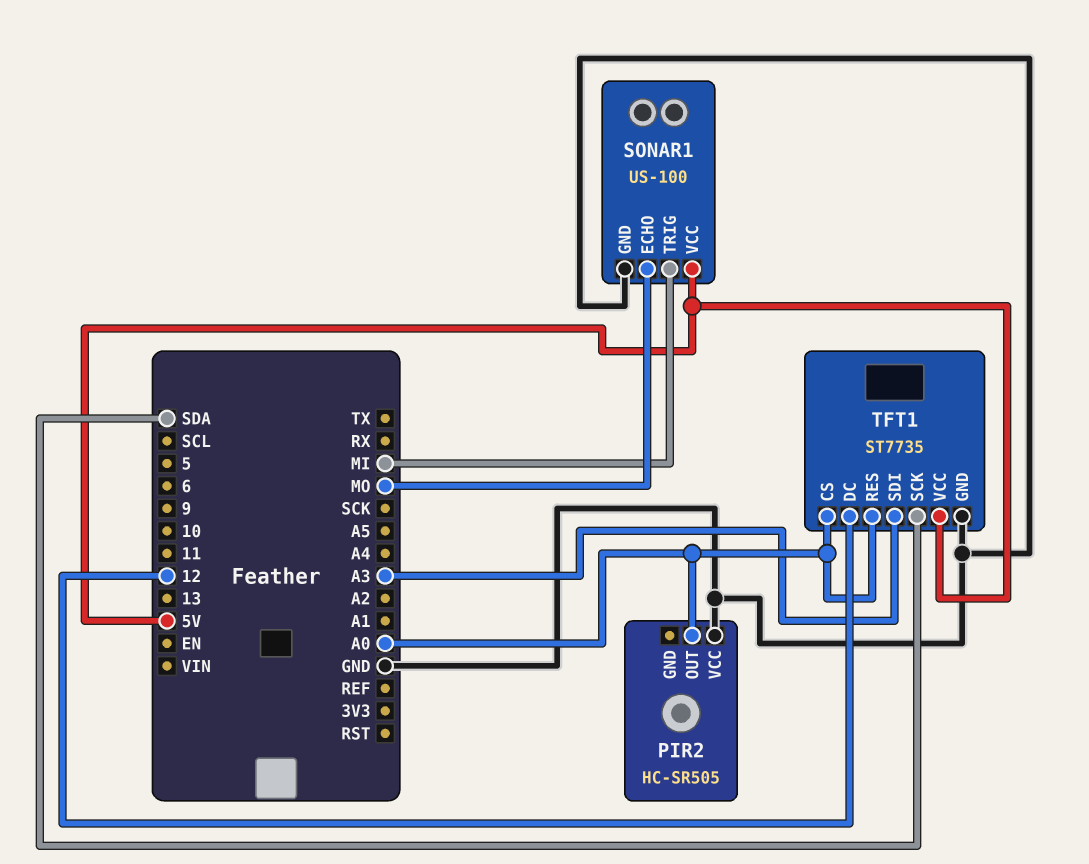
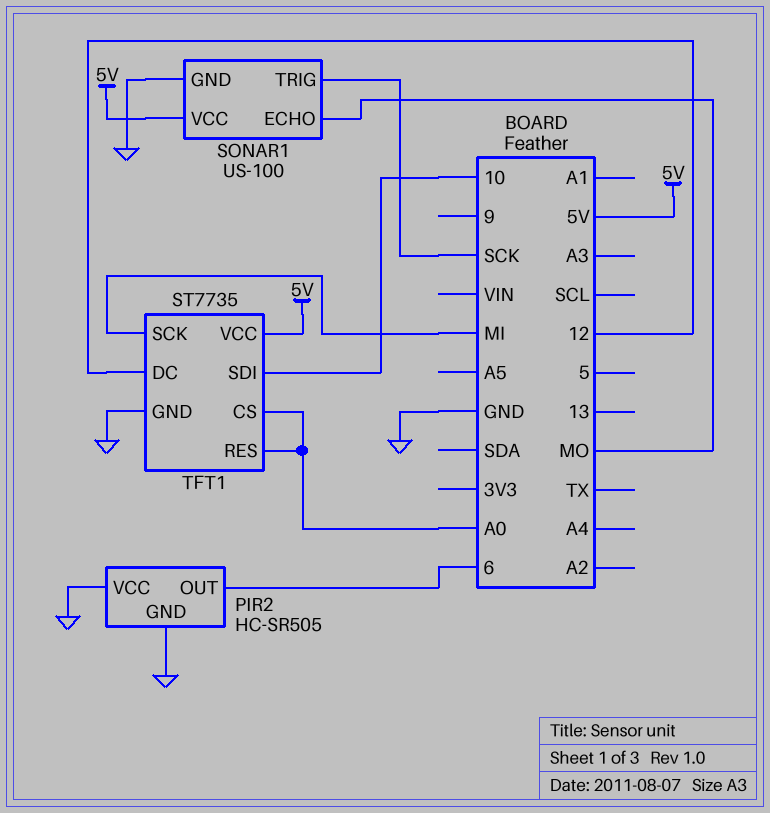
PIR2 pin GND: none -> GND
PIR2 pin OUT: A0 -> 6
SONAR1 pin TRIG: MI -> SCK
TFT1 pin SCK: SDA -> MI
TFT1 pin SDI: A3 -> 10

